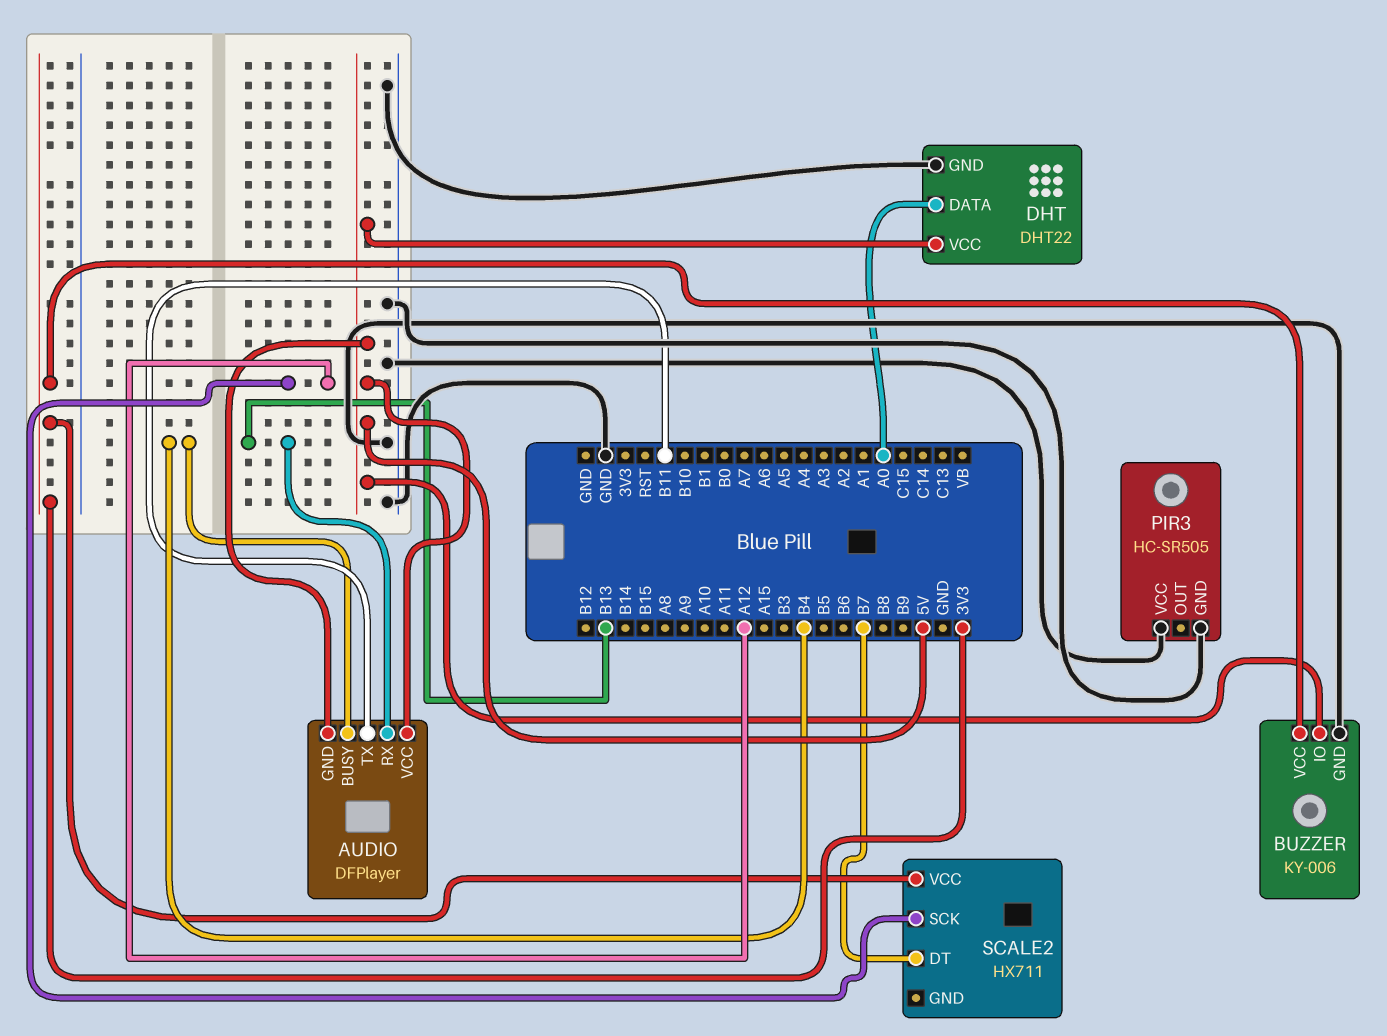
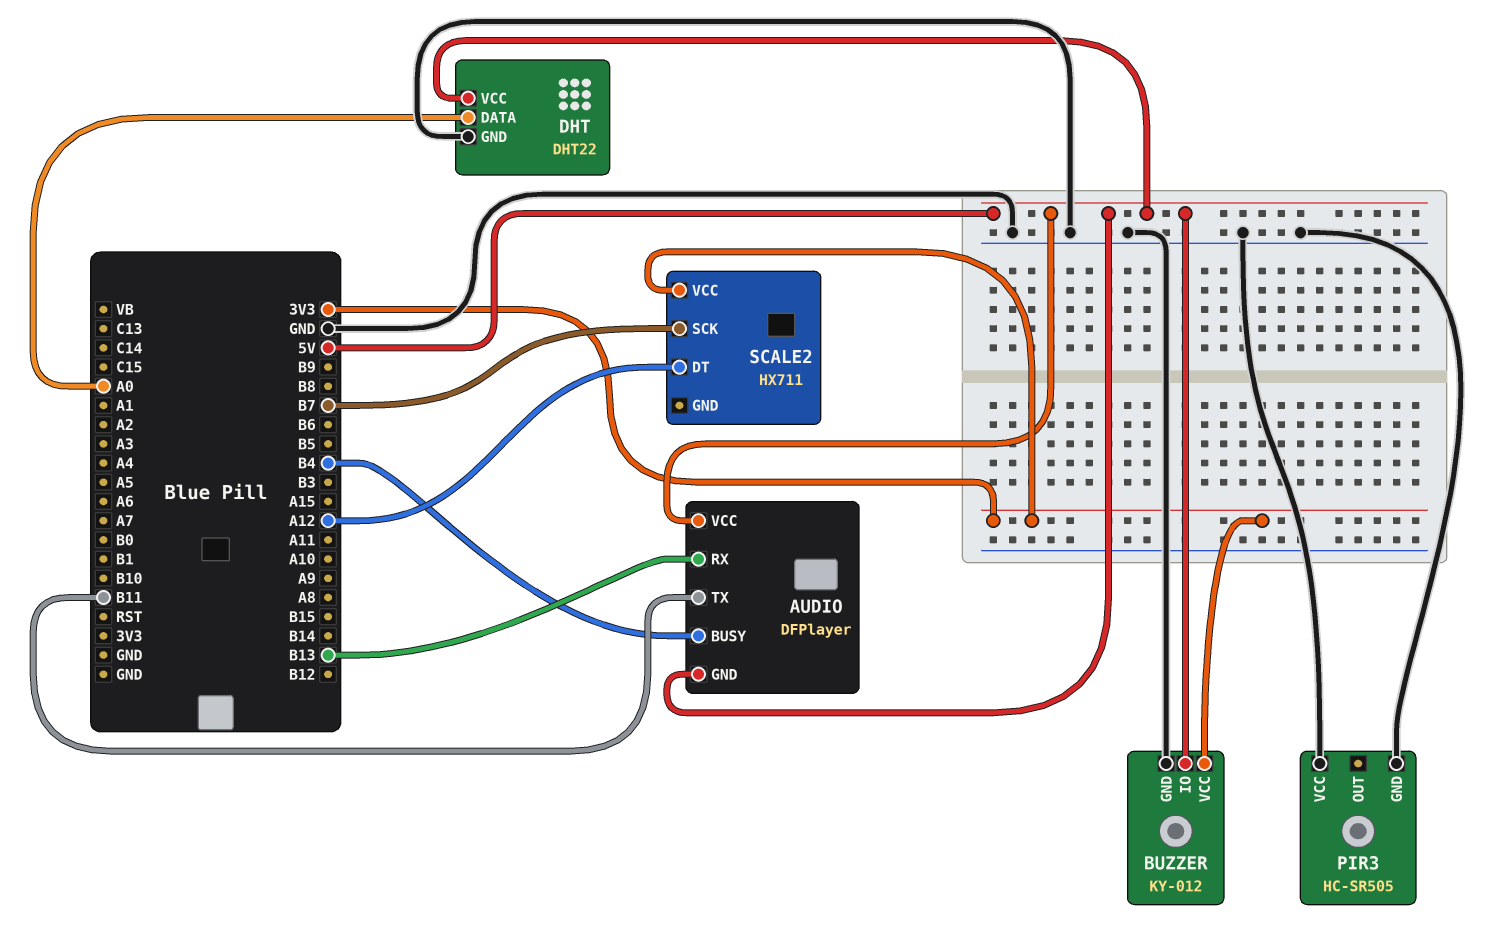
BUZZER: KY-006 -> KY-012
SCALE2 pin DT: B7 -> A12
SCALE2 pin SCK: A12 -> B7

